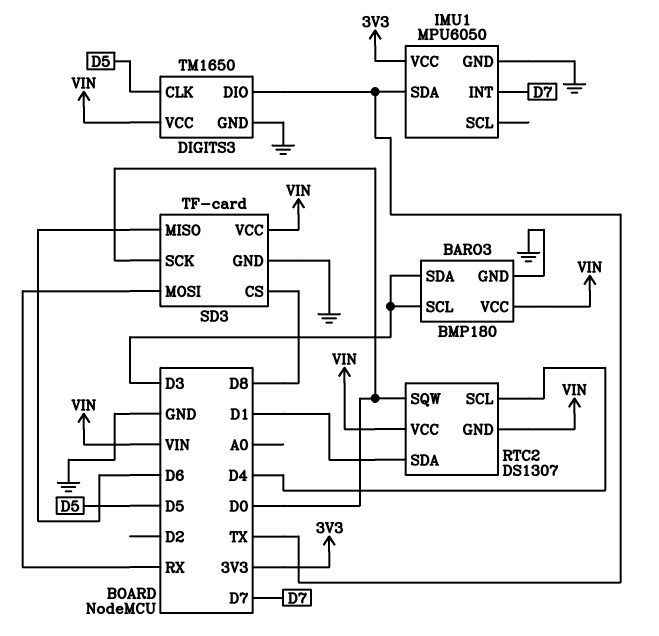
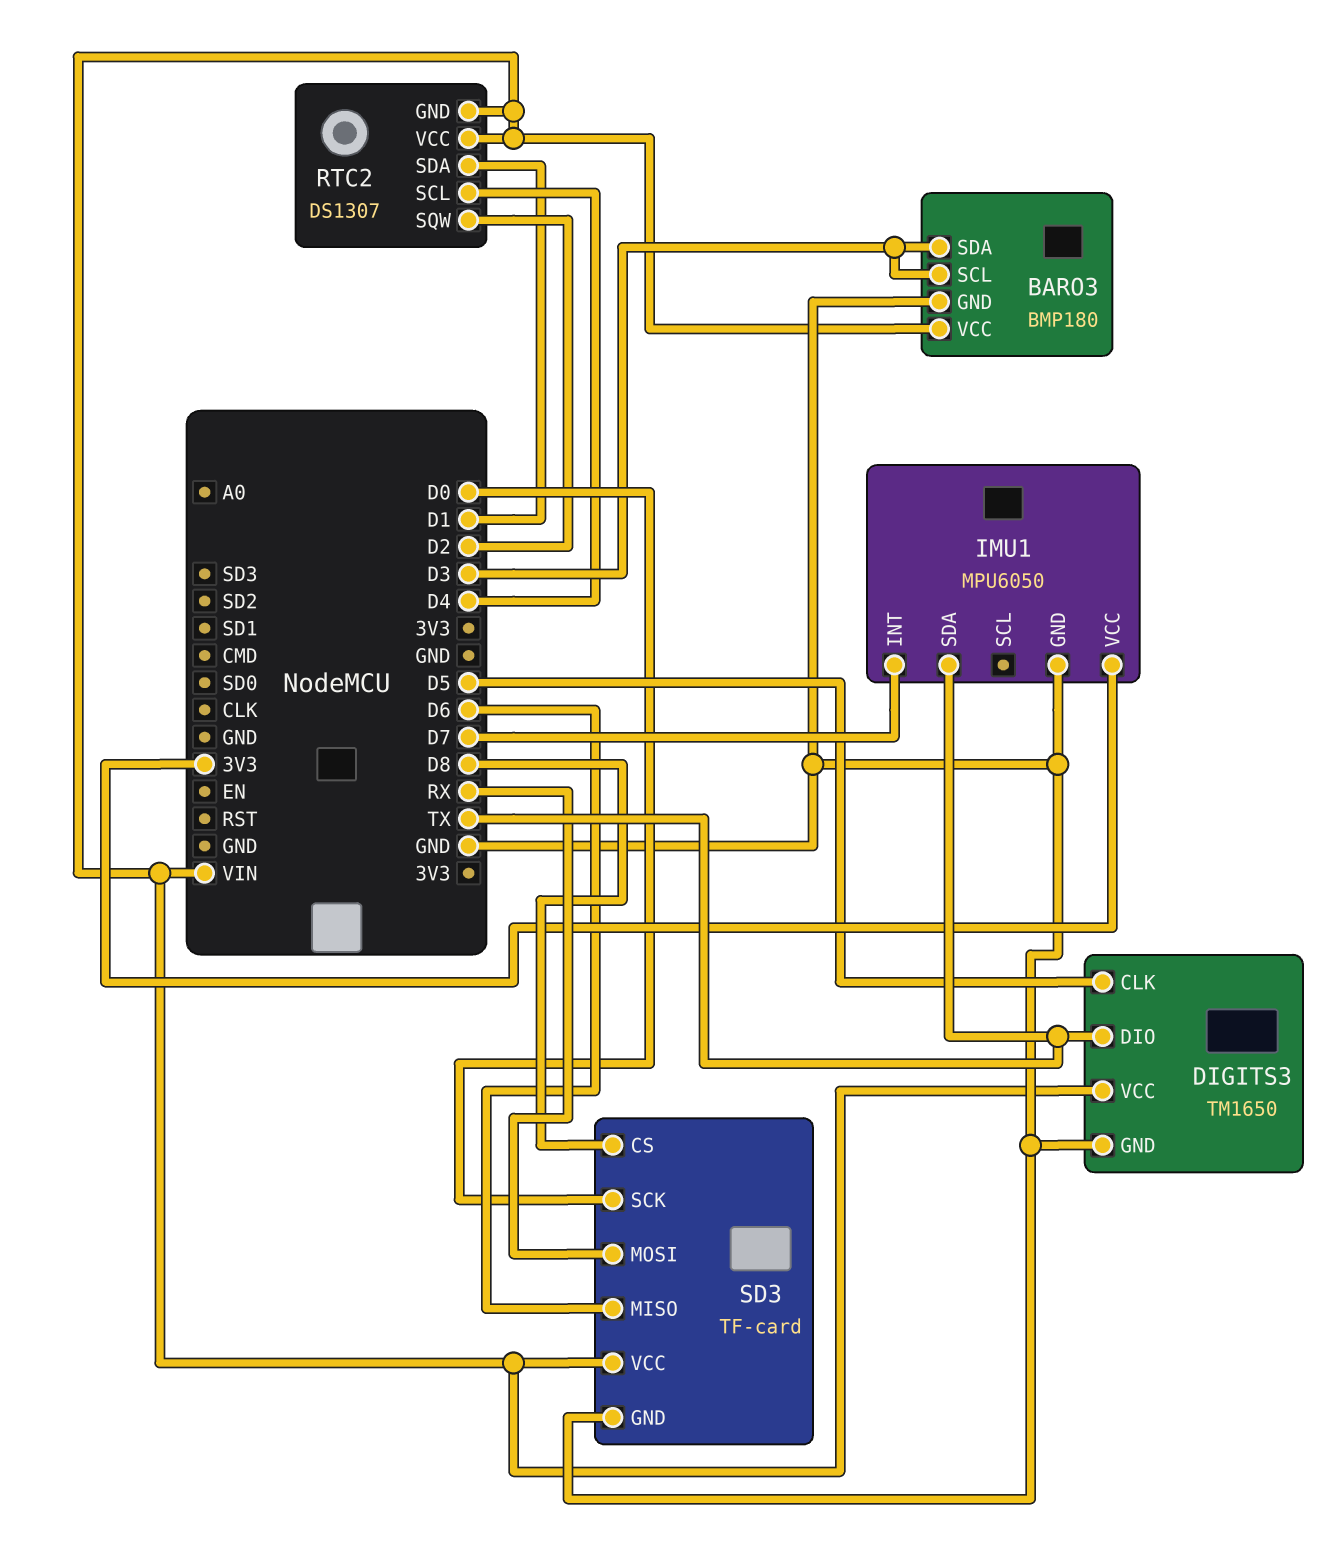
RTC2 pin SQW: D0 -> D2

